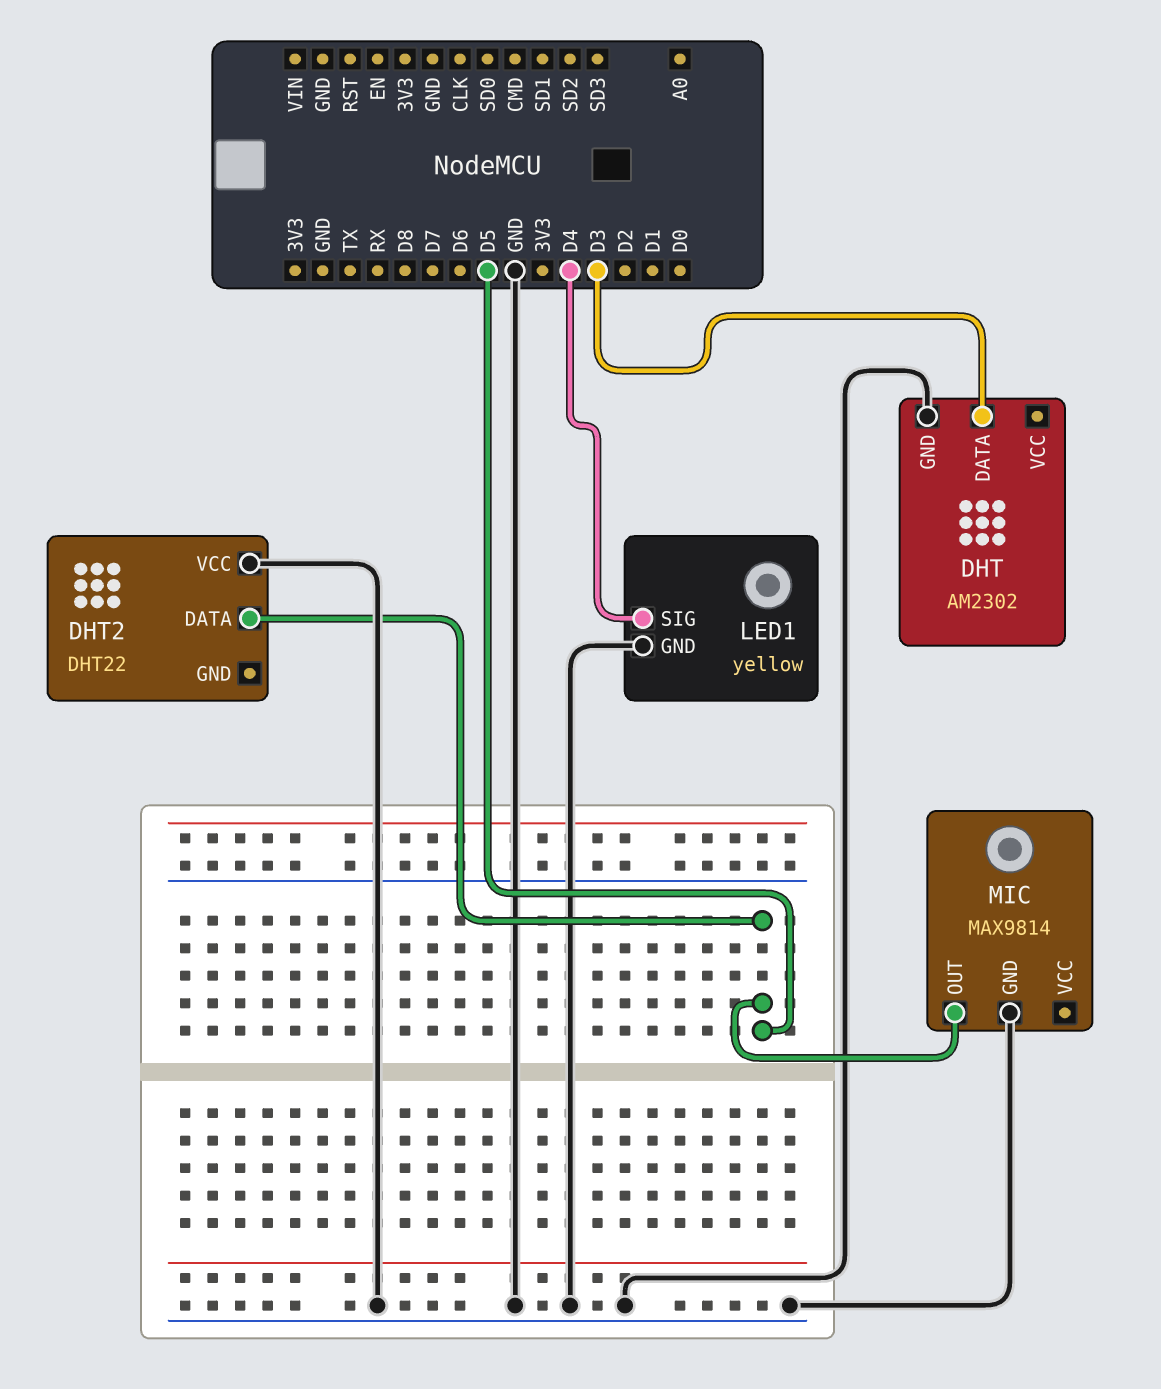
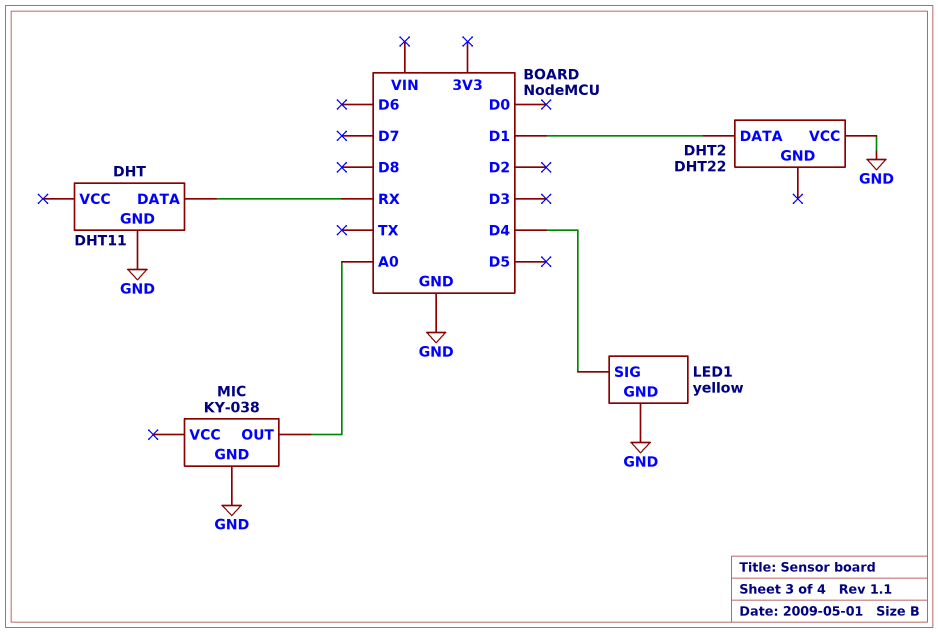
DHT: AM2302 -> DHT11
DHT pin DATA: D3 -> RX
DHT2 pin DATA: D5 -> D1
MIC: MAX9814 -> KY-038
MIC pin OUT: D5 -> A0

